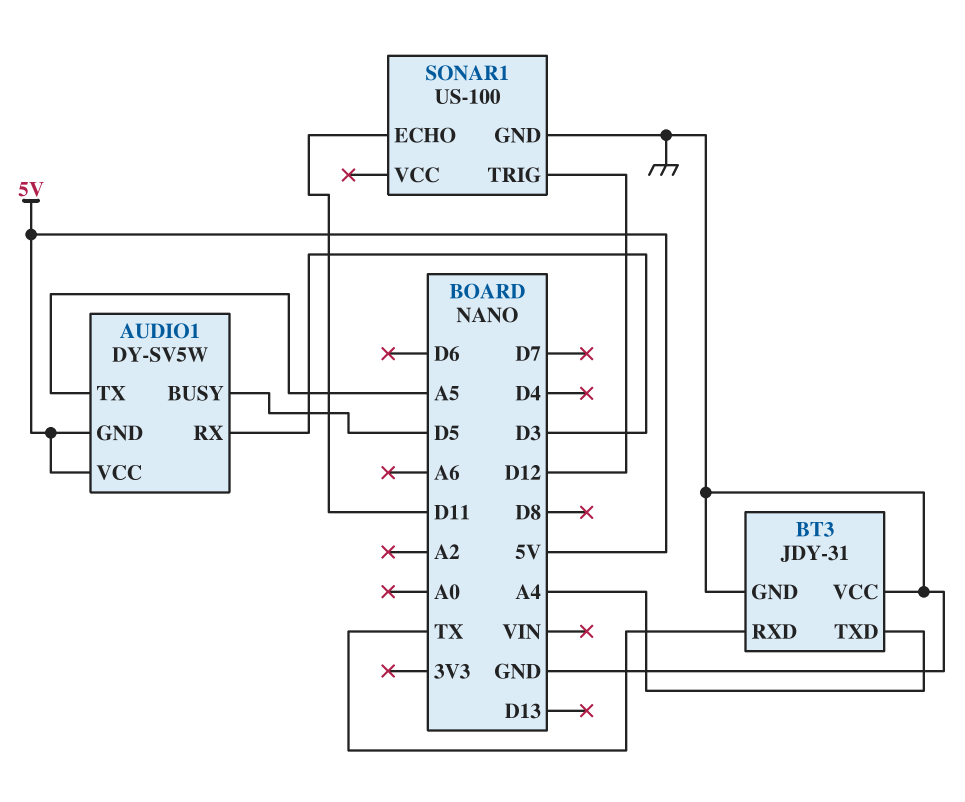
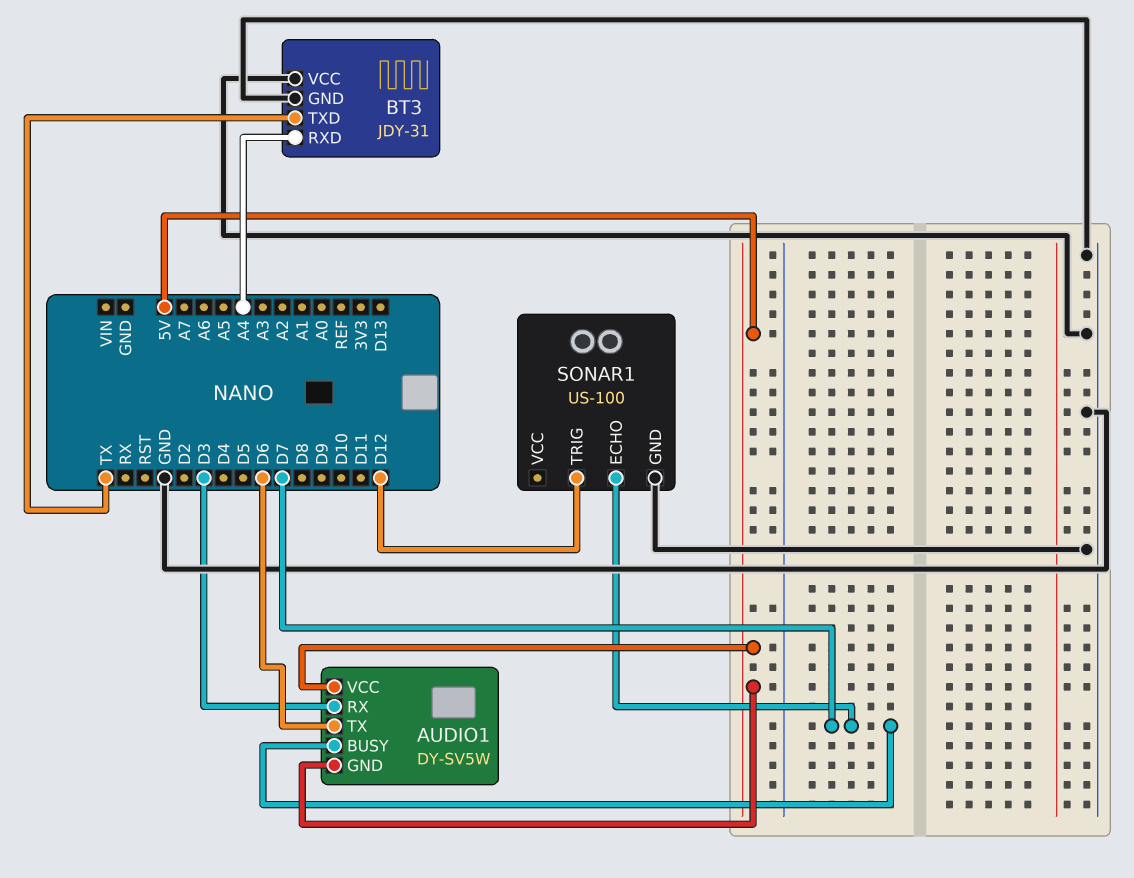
AUDIO1 pin BUSY: D5 -> D7
AUDIO1 pin TX: A5 -> D6
BT3 pin RXD: TX -> A4
BT3 pin TXD: A4 -> TX
SONAR1 pin ECHO: D11 -> D7

